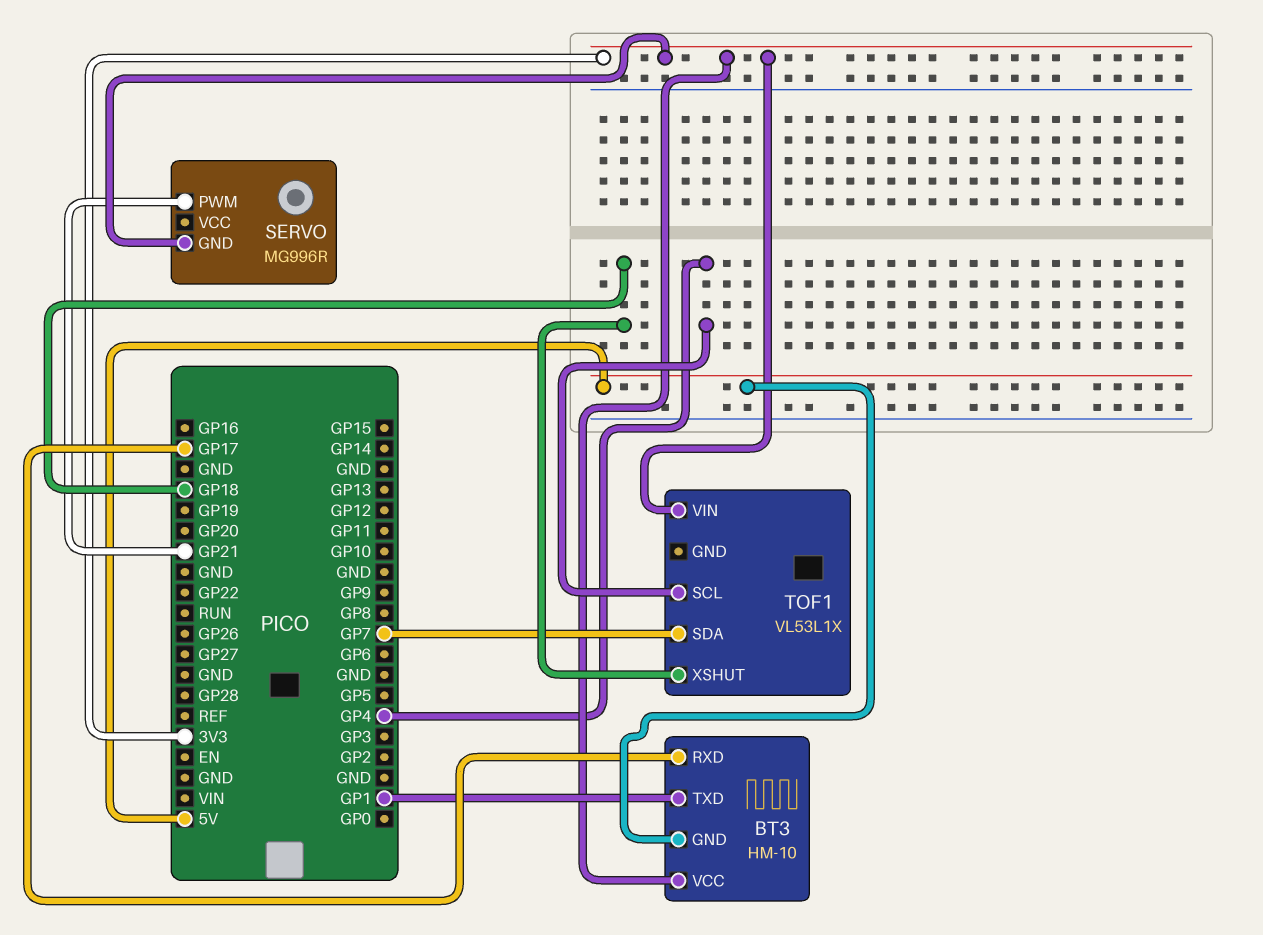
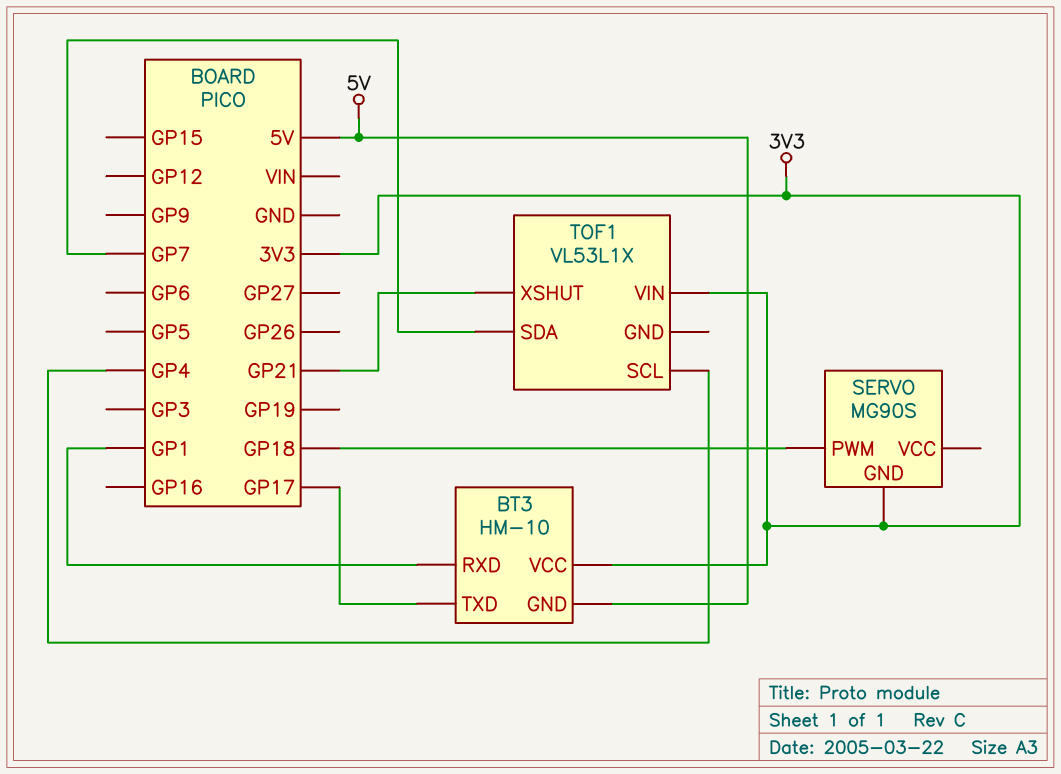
BT3 pin RXD: GP17 -> GP1
BT3 pin TXD: GP1 -> GP17
SERVO: MG996R -> MG90S
SERVO pin PWM: GP21 -> GP18
TOF1 pin XSHUT: GP18 -> GP21

